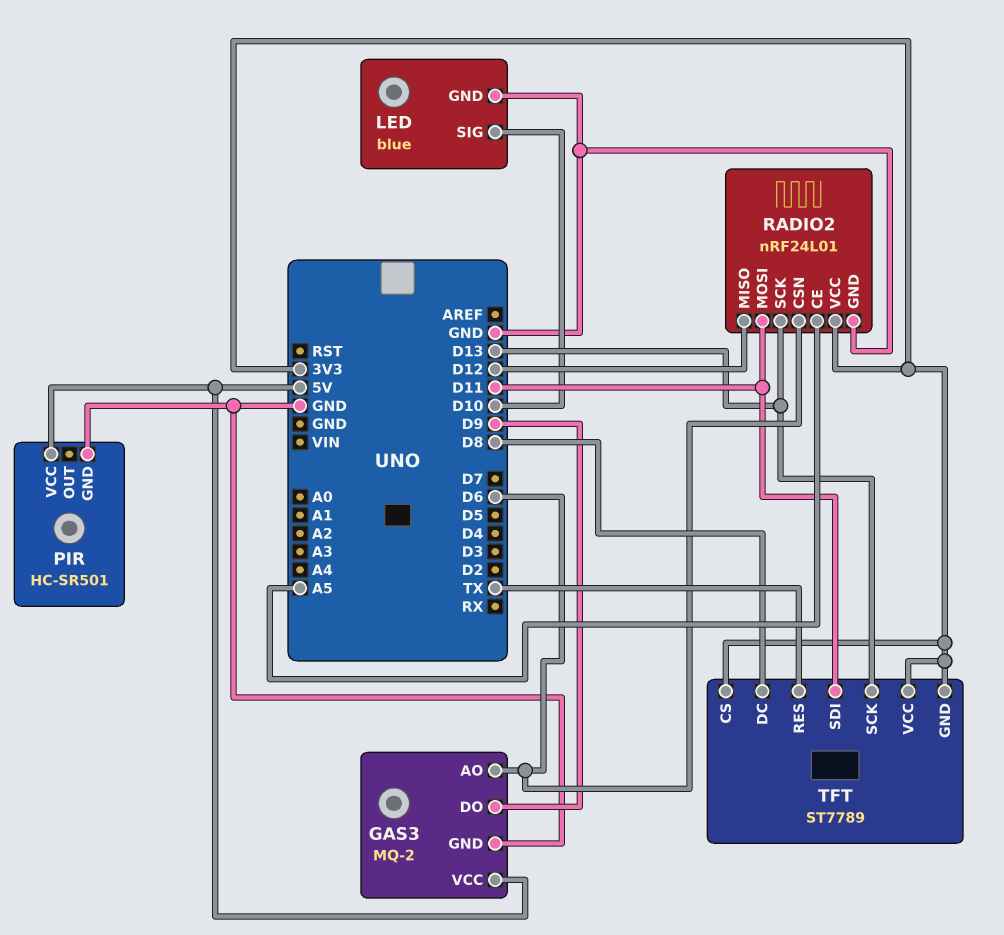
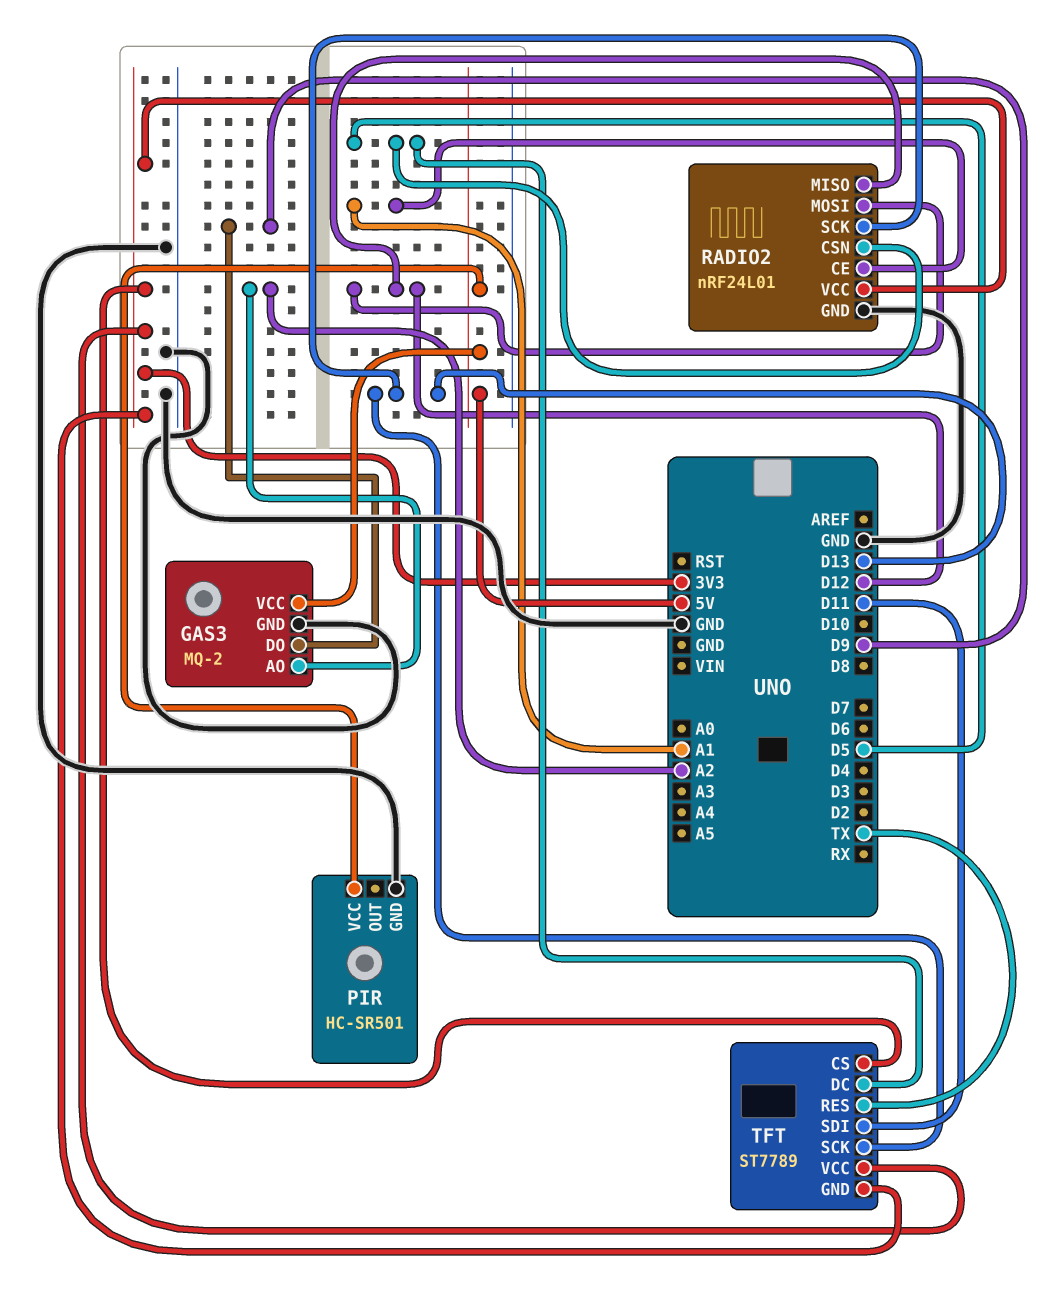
GAS3 pin AO: D6 -> A2
LED: blue -> none
LED pin GND: GND -> none
LED pin SIG: D10 -> none
RADIO2 pin CE: A5 -> A1
RADIO2 pin CSN: D6 -> D5
RADIO2 pin MOSI: D11 -> D12
TFT pin DC: D8 -> D5

